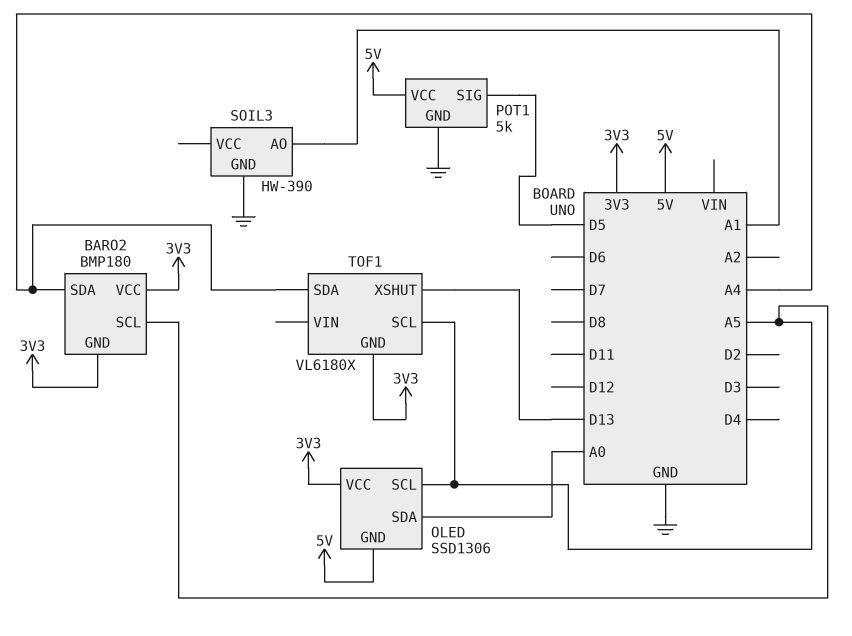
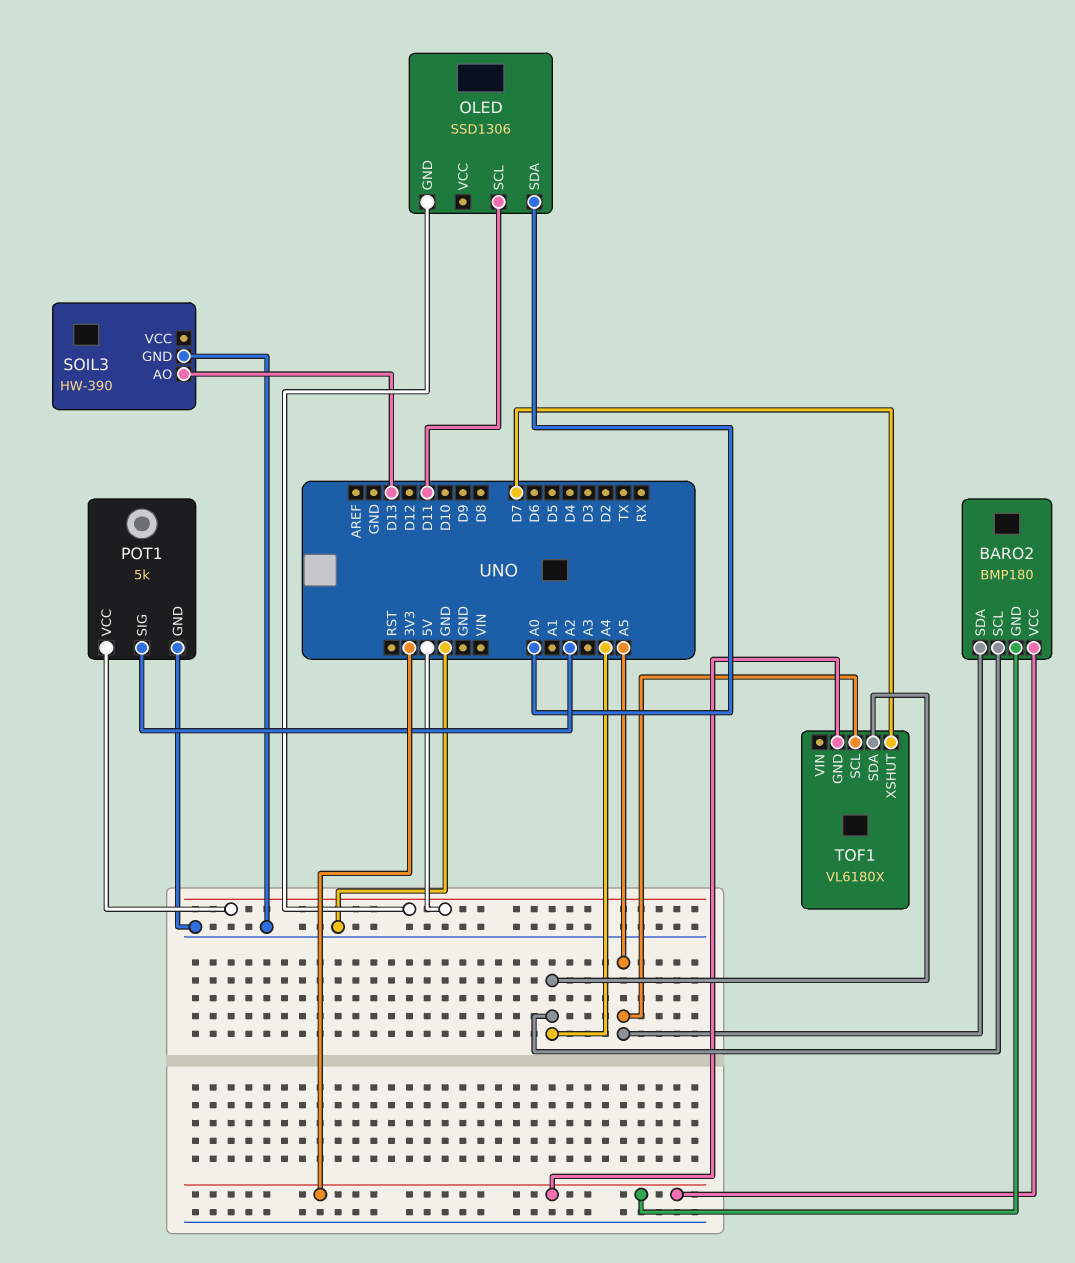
BARO2 pin SCL: A5 -> A4
BARO2 pin SDA: A4 -> A5
OLED pin SCL: A5 -> D11
OLED pin VCC: 3V3 -> none
POT1 pin SIG: D5 -> A2
SOIL3 pin AO: A1 -> D13
TOF1 pin XSHUT: D13 -> D7

